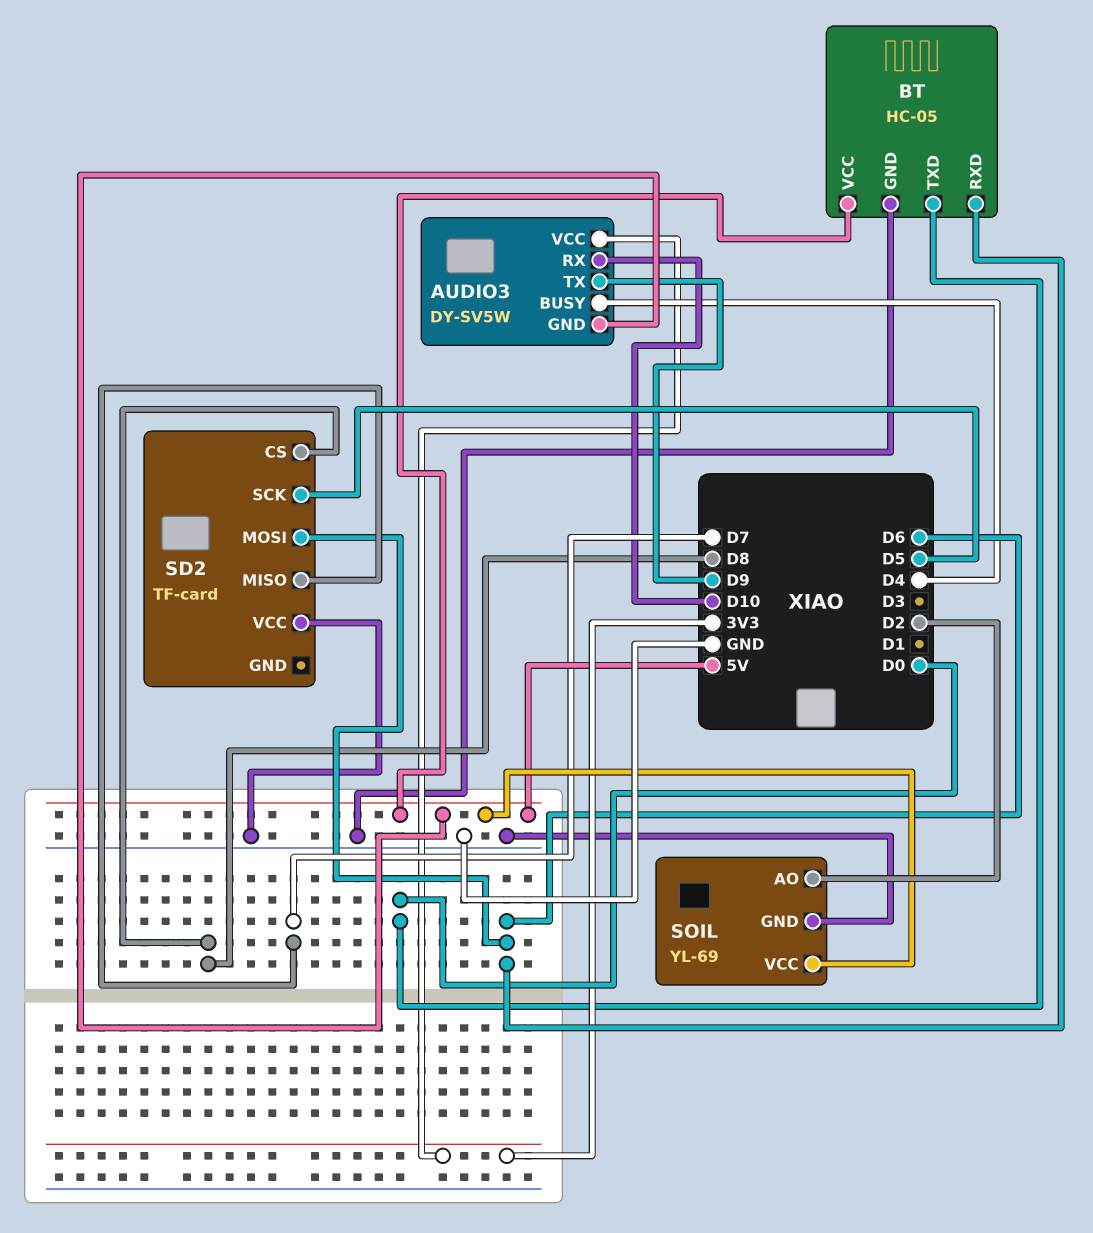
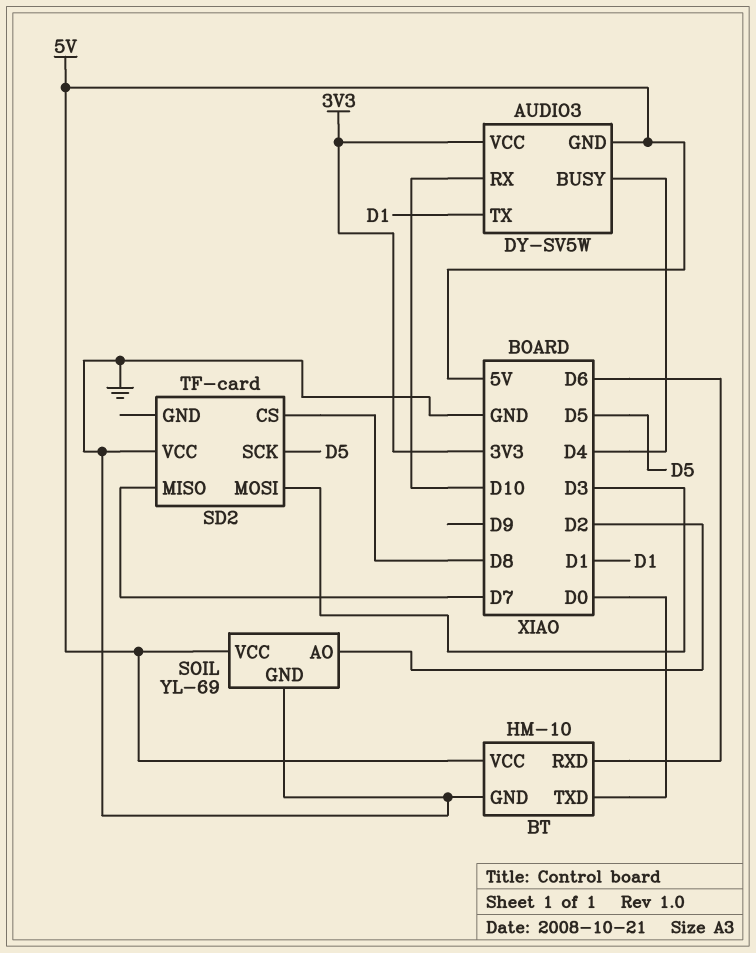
AUDIO3 pin TX: D9 -> D1
BT: HC-05 -> HM-10
SD2 pin MOSI: D6 -> D3

